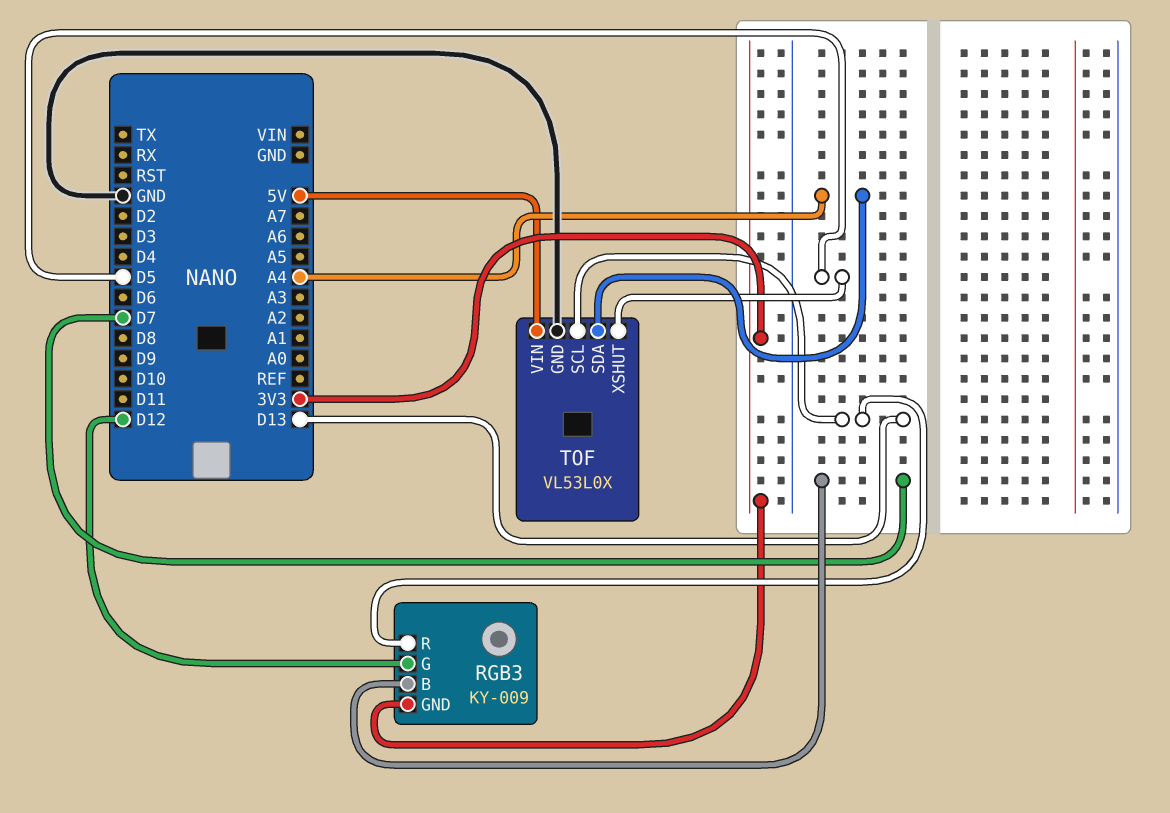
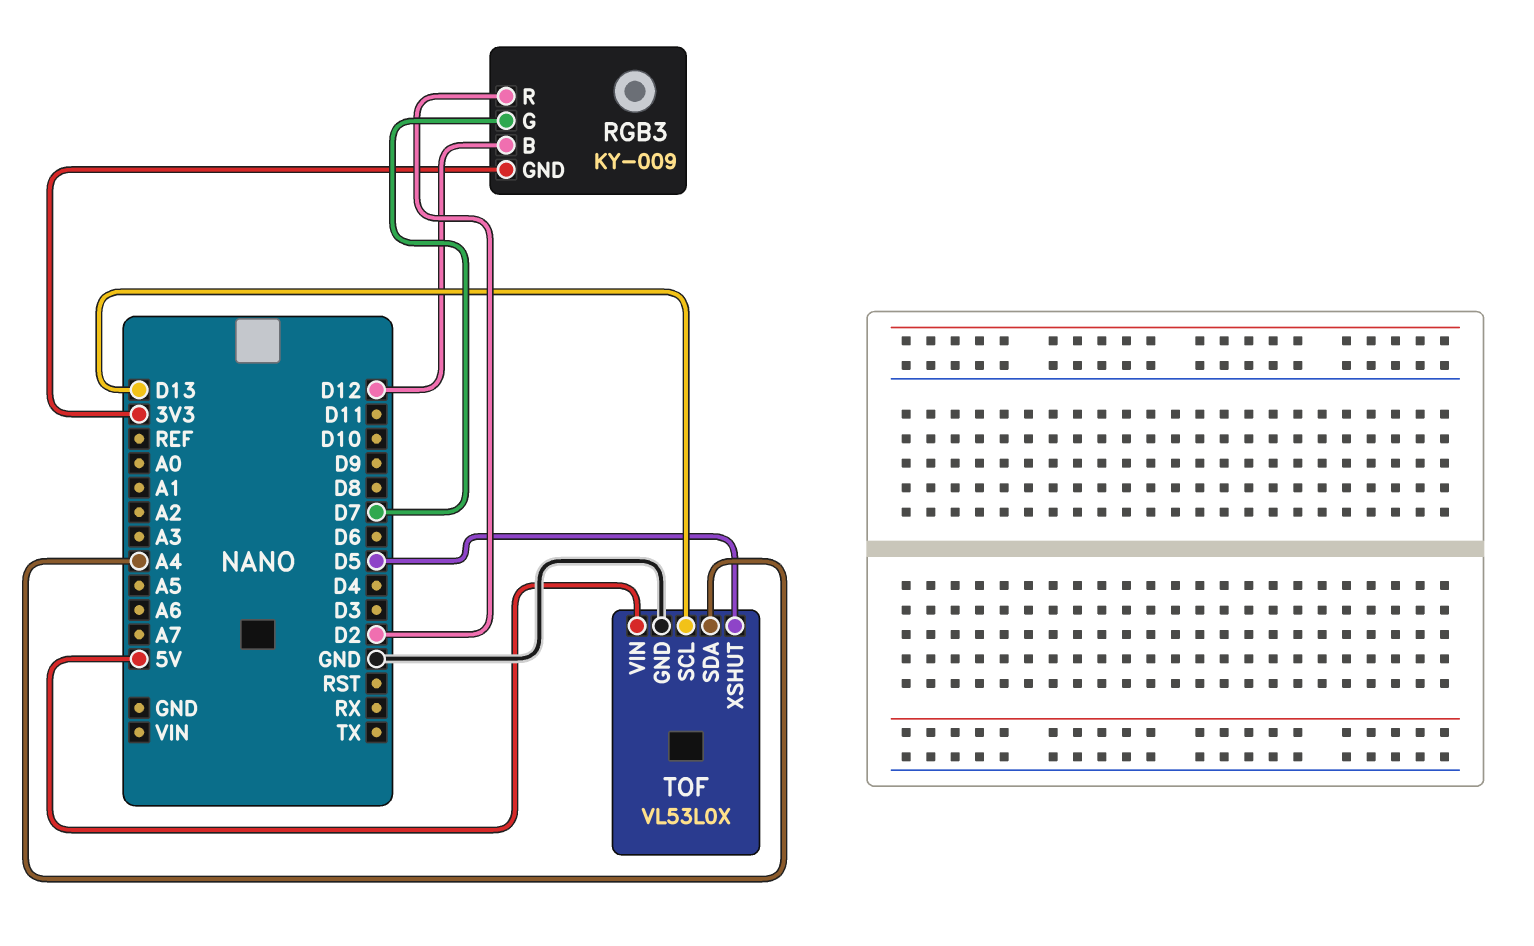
RGB3 pin B: D7 -> D12
RGB3 pin G: D12 -> D7
RGB3 pin R: D13 -> D2

